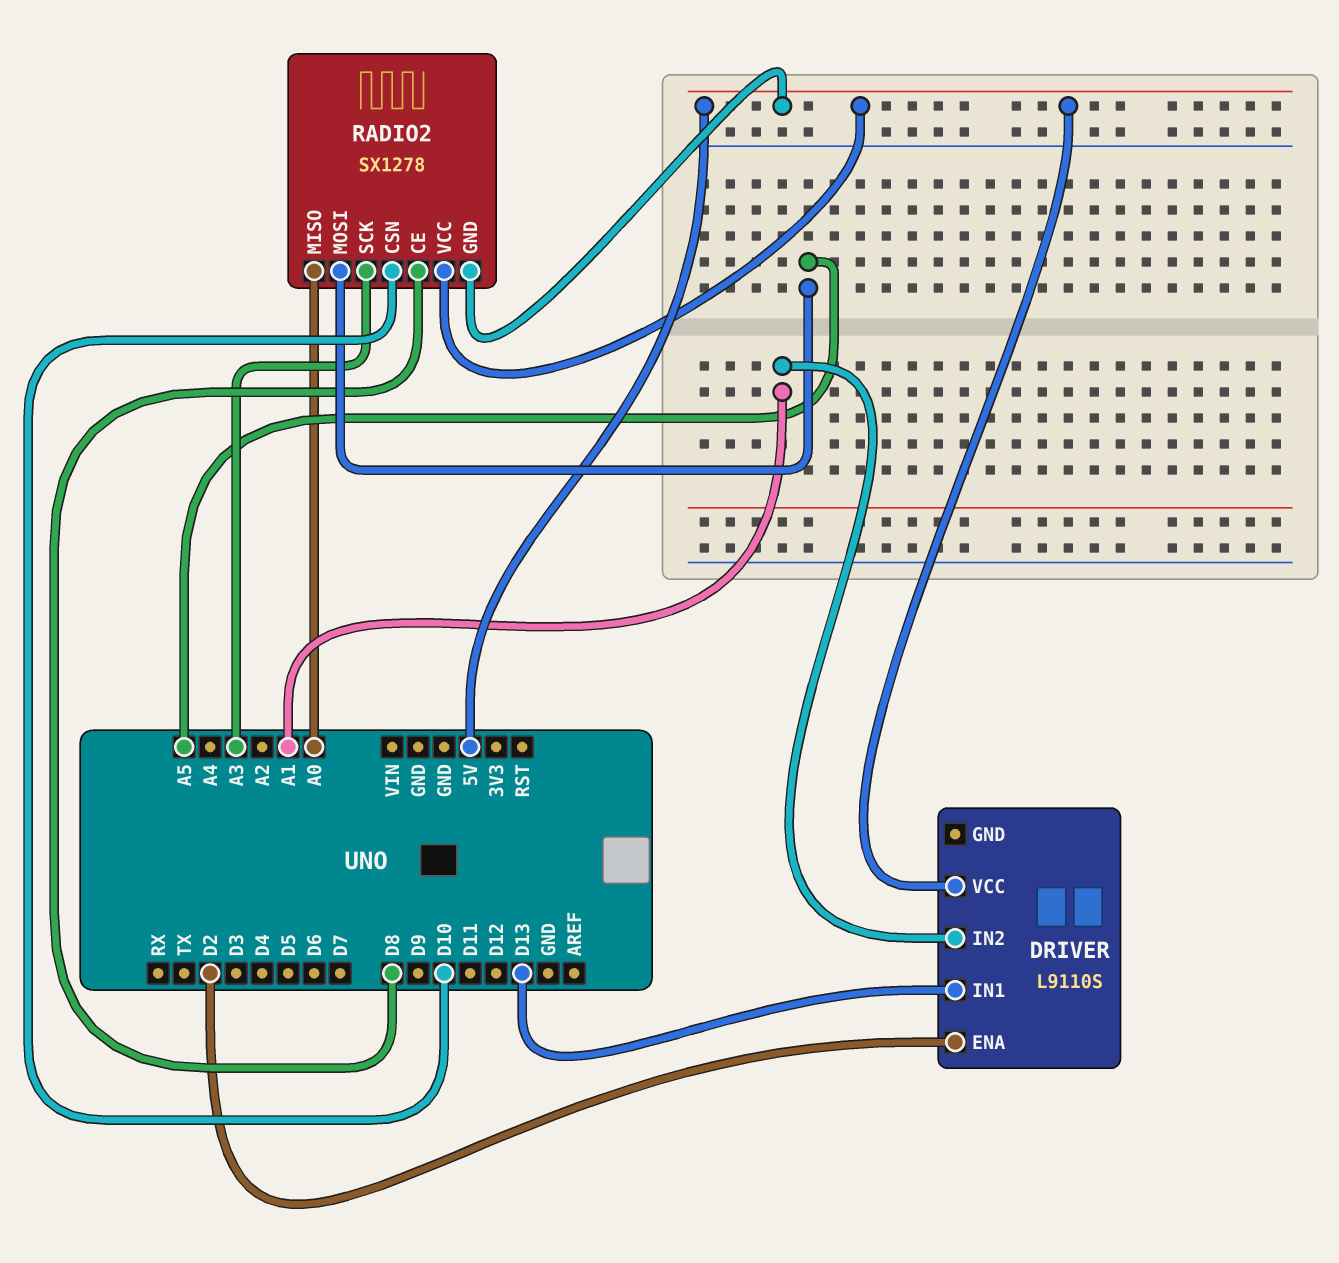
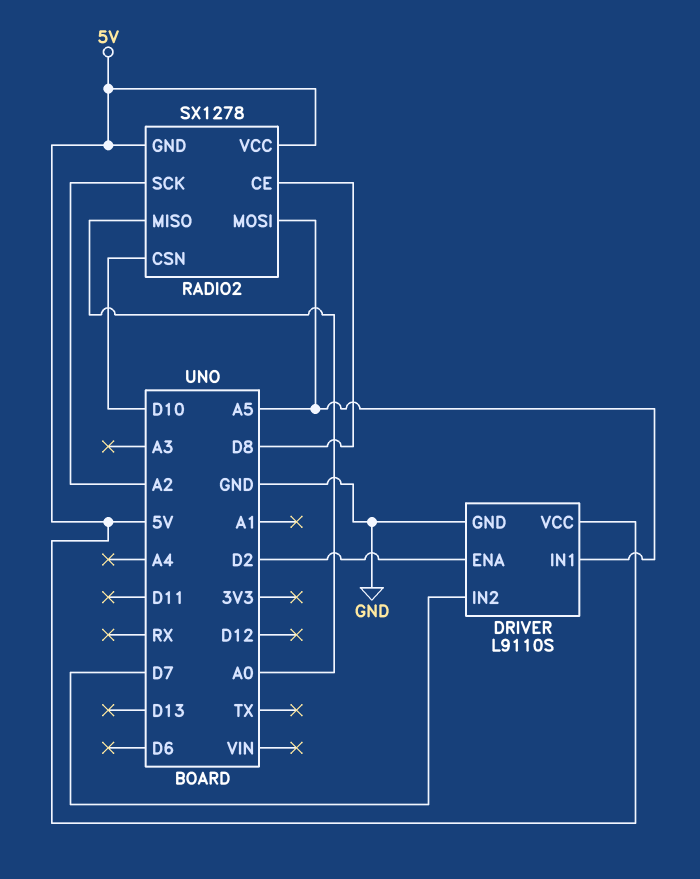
DRIVER pin GND: none -> GND
DRIVER pin IN1: D13 -> A5
DRIVER pin IN2: A1 -> D7
RADIO2 pin SCK: A3 -> A2

